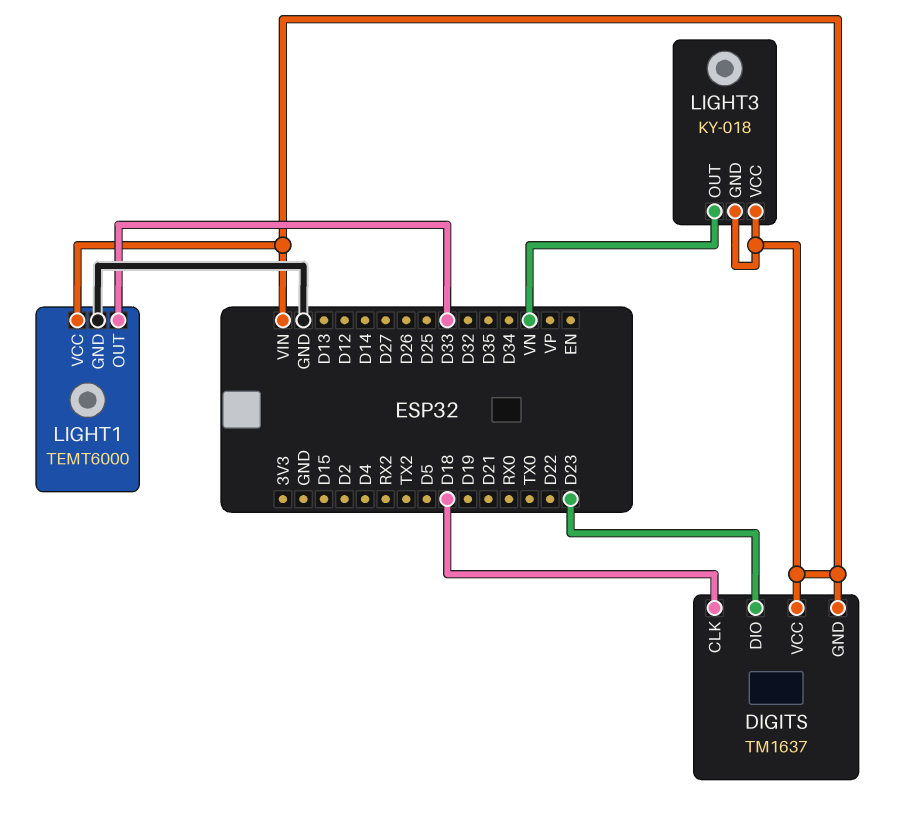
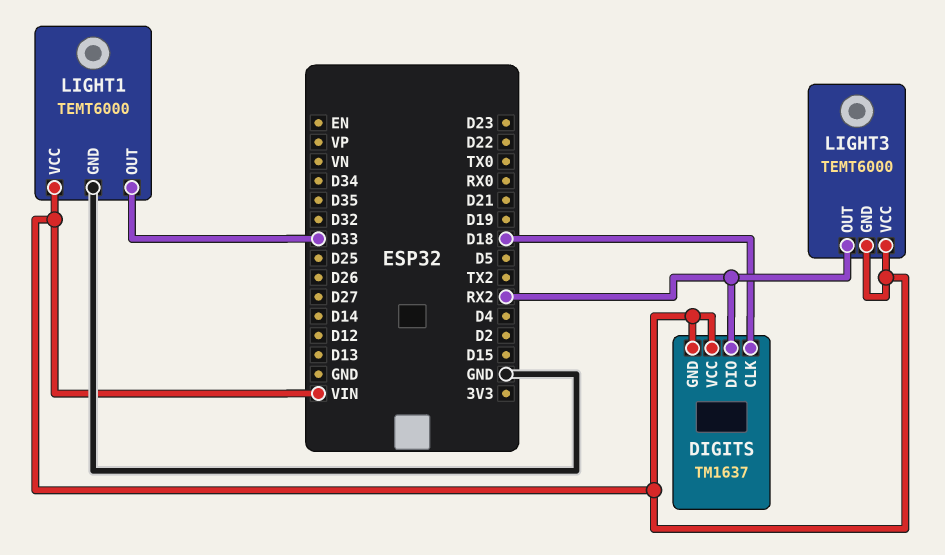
DIGITS pin DIO: D23 -> RX2
LIGHT3: KY-018 -> TEMT6000
LIGHT3 pin OUT: VN -> RX2

